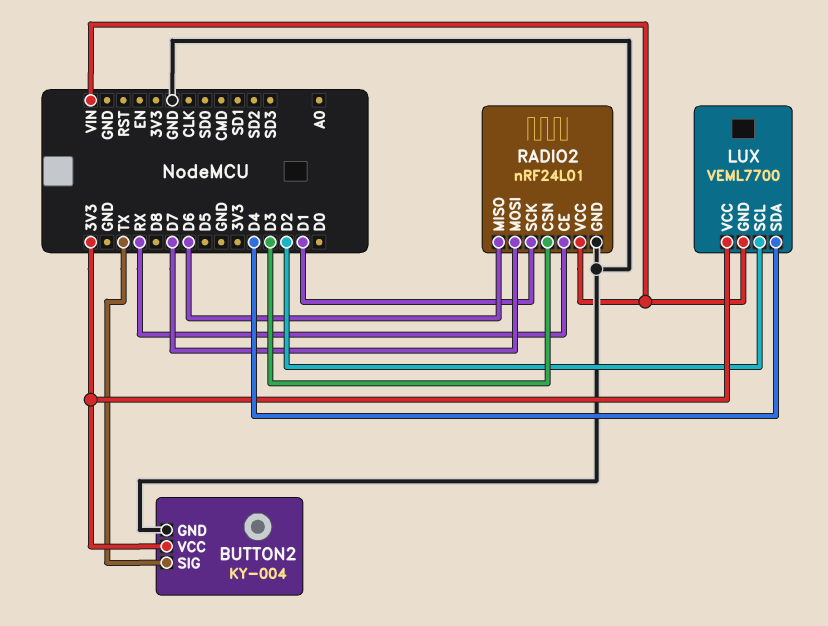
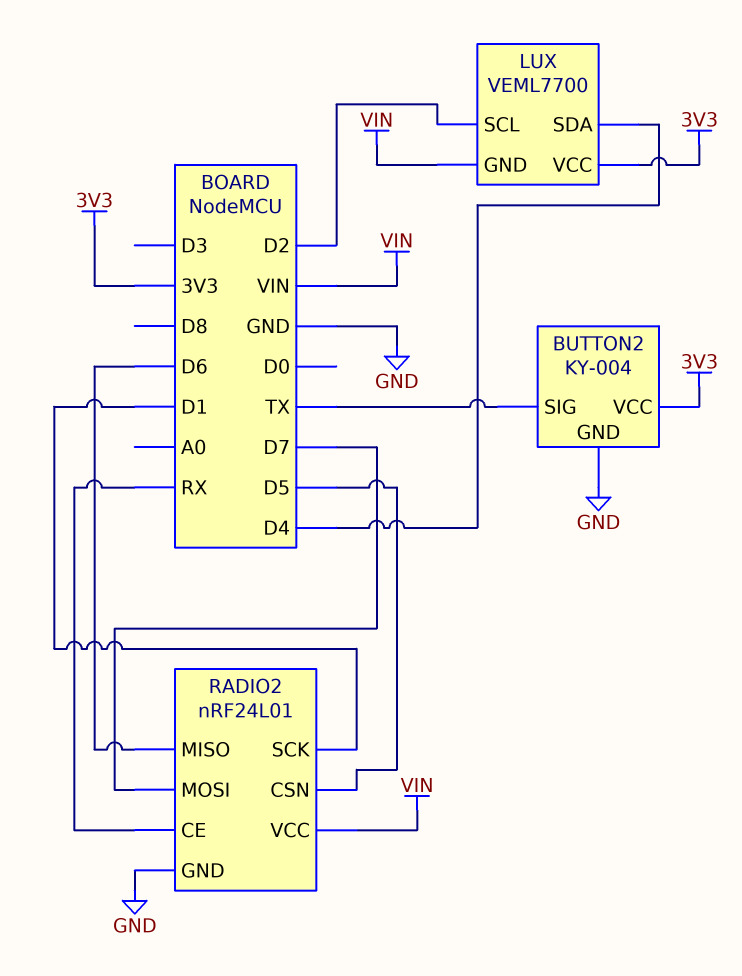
RADIO2 pin CSN: D3 -> D5

